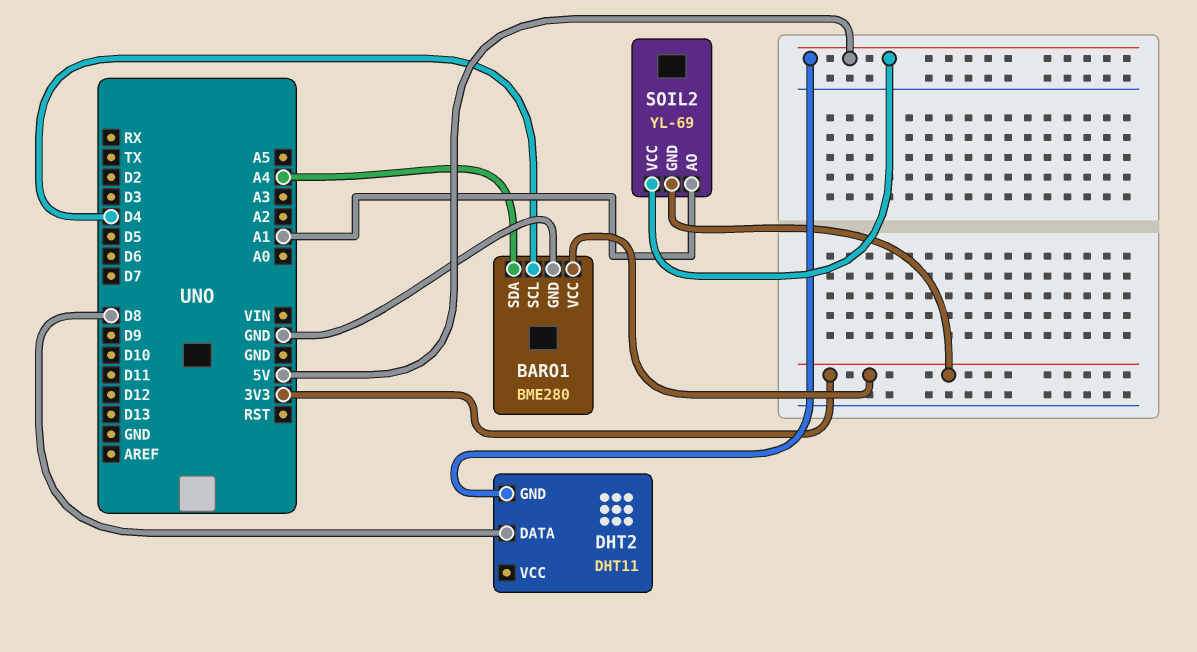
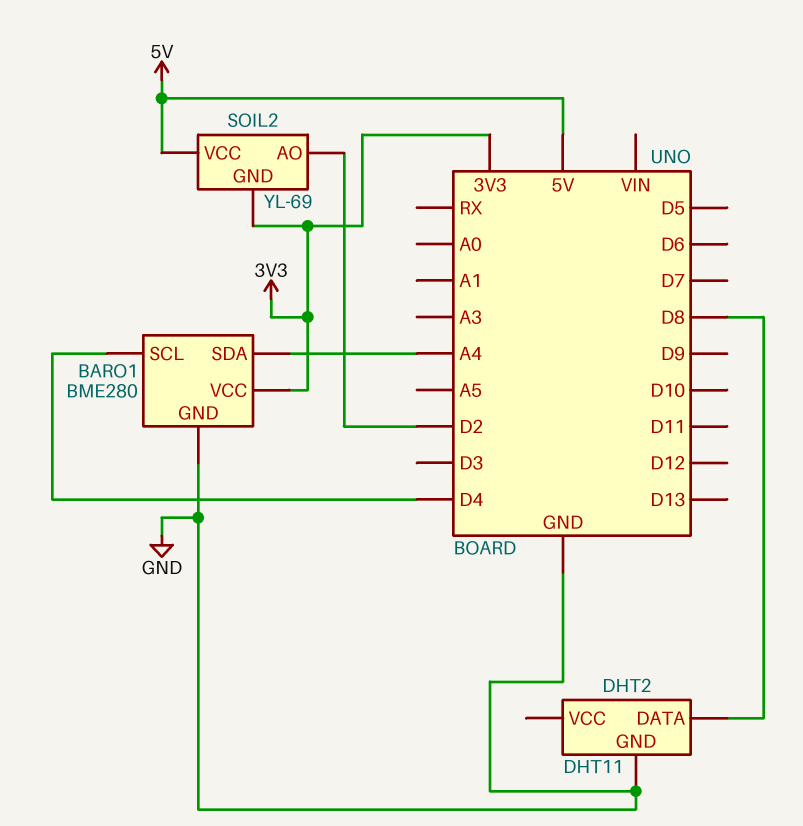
DHT2 pin GND: 5V -> GND
SOIL2 pin AO: A1 -> D2

